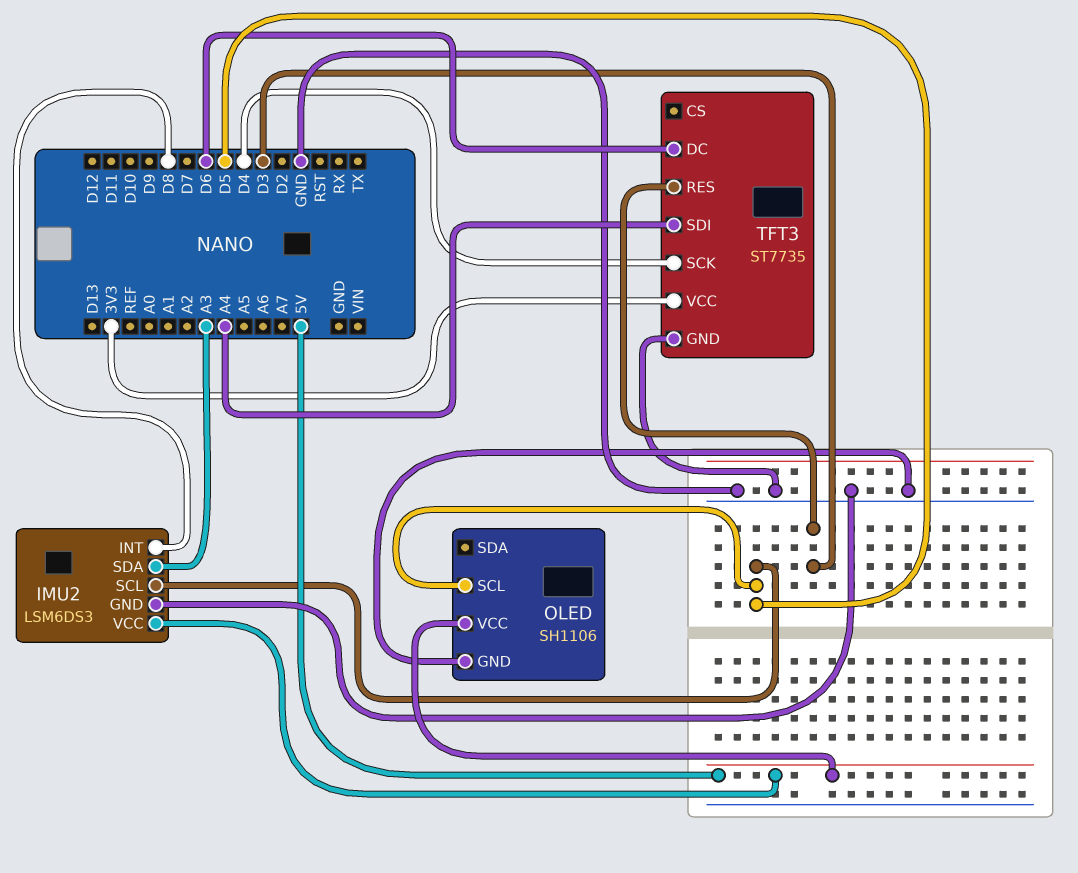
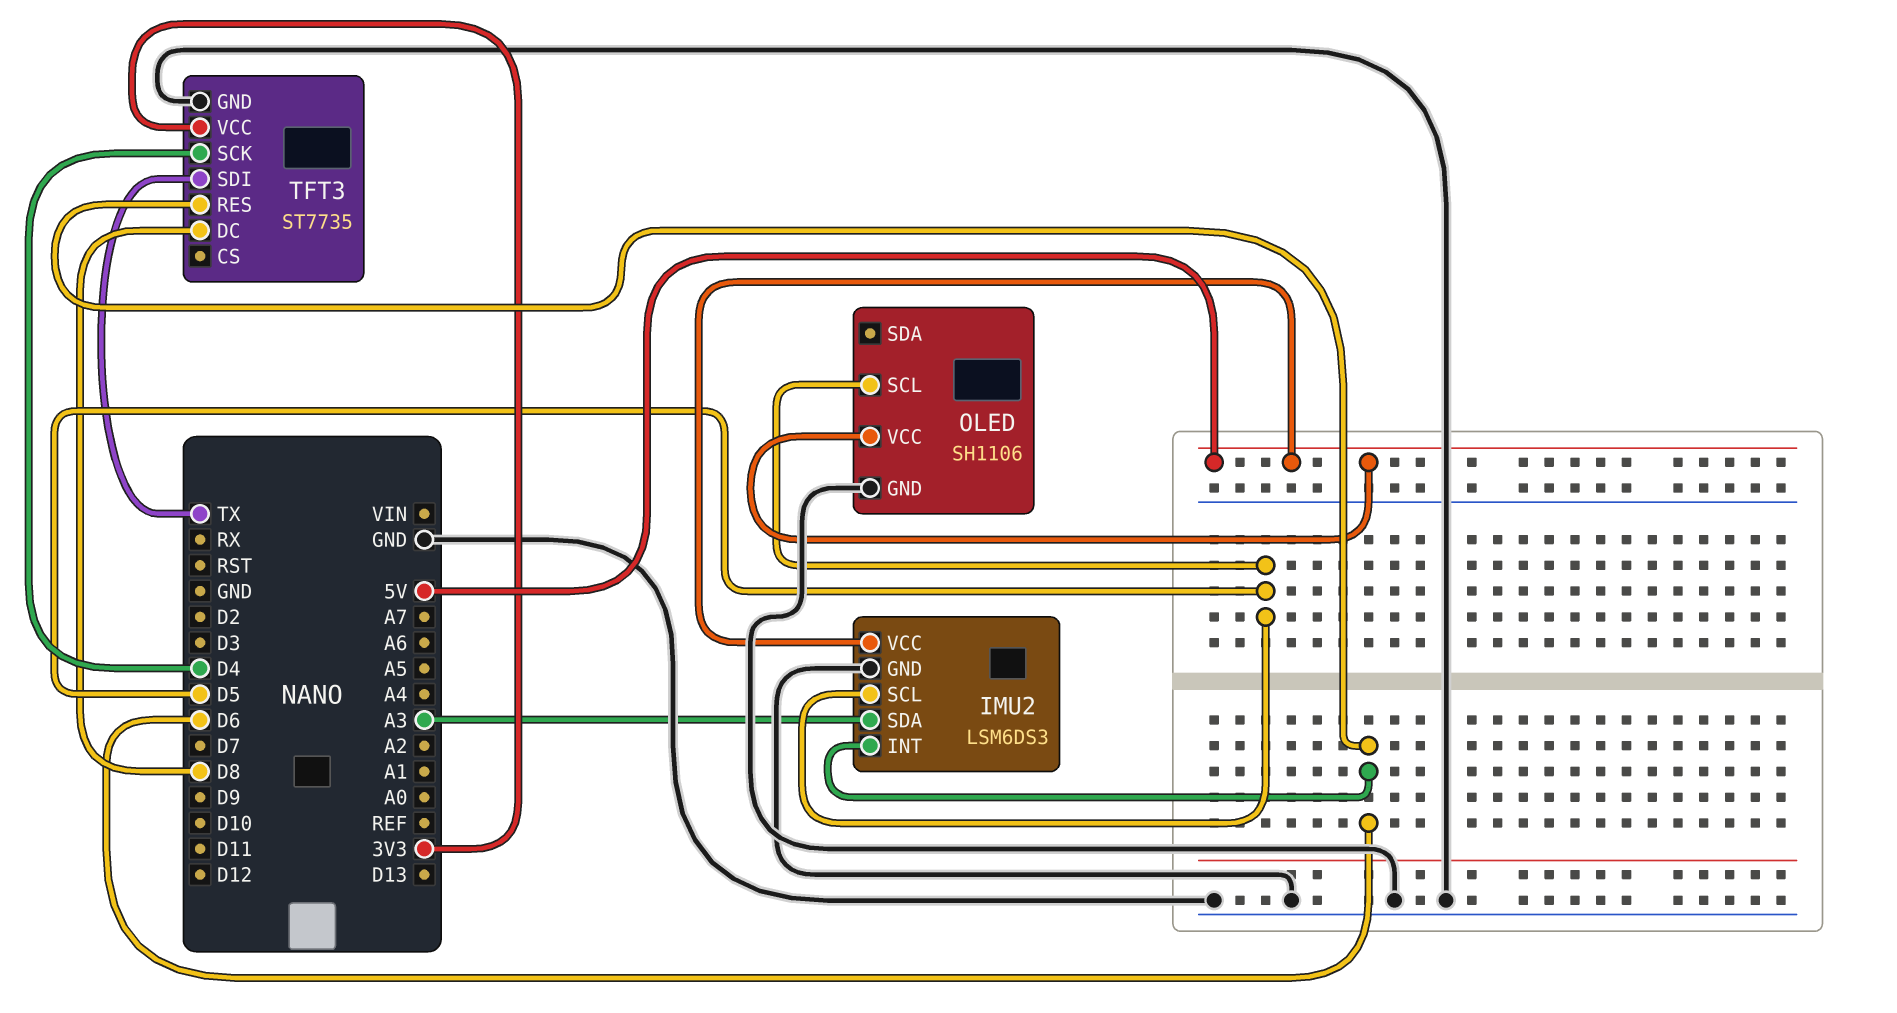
IMU2 pin INT: D8 -> D6
TFT3 pin DC: D6 -> D8
TFT3 pin RES: D3 -> D6
TFT3 pin SDI: A4 -> TX

